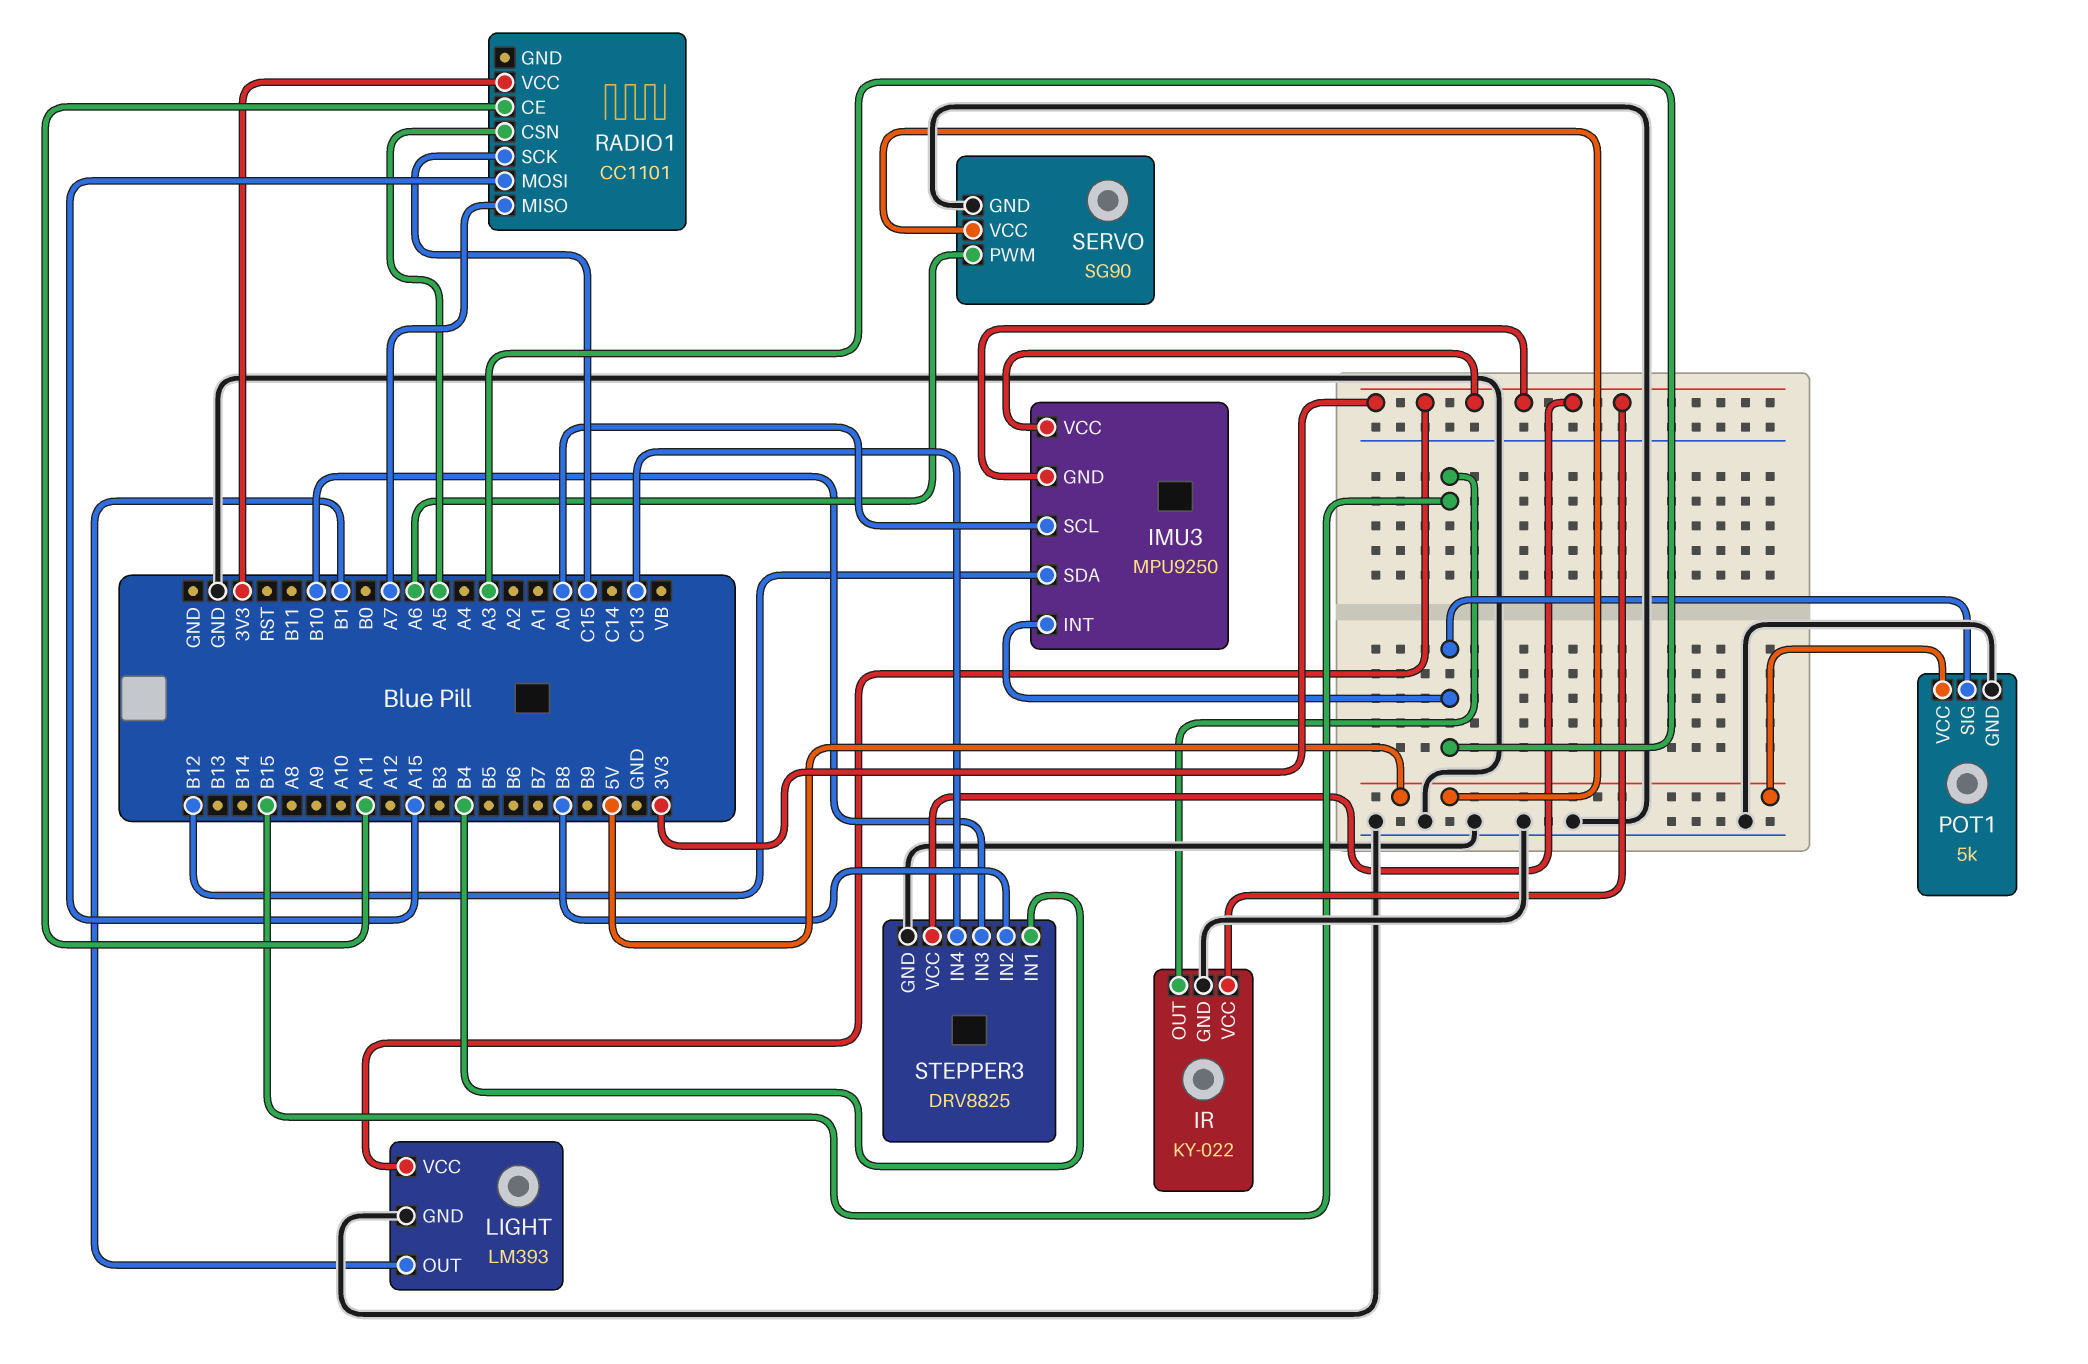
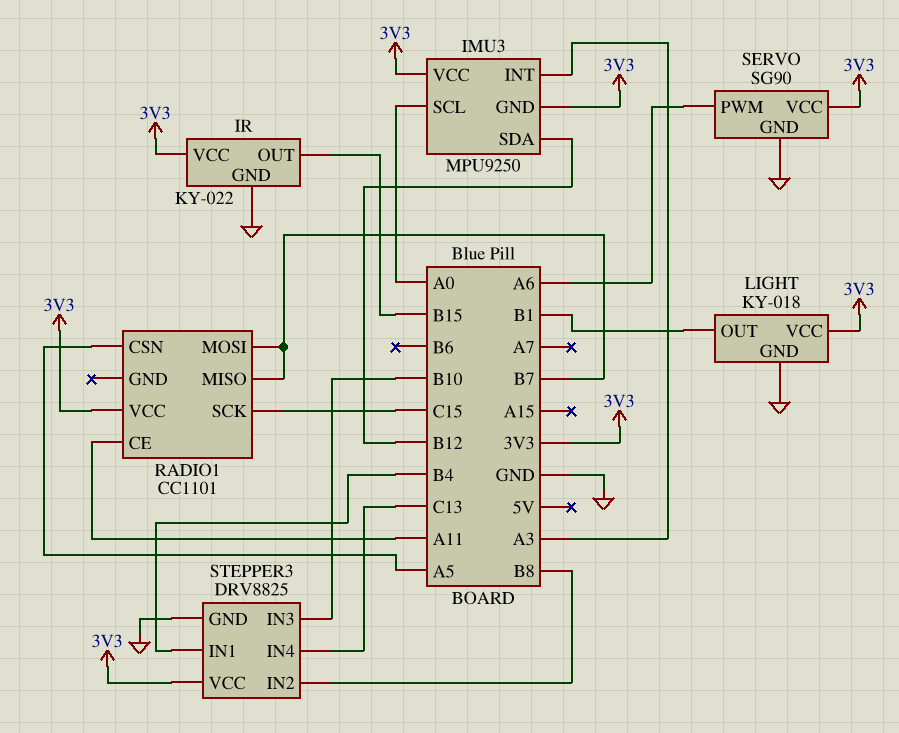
LIGHT: LM393 -> KY-018
POT1: 5k -> none
POT1 pin GND: GND -> none
POT1 pin SIG: A3 -> none
POT1 pin VCC: 5V -> none
RADIO1 pin MISO: A7 -> B7
RADIO1 pin MOSI: A15 -> B7
SERVO pin VCC: 5V -> 3V3

